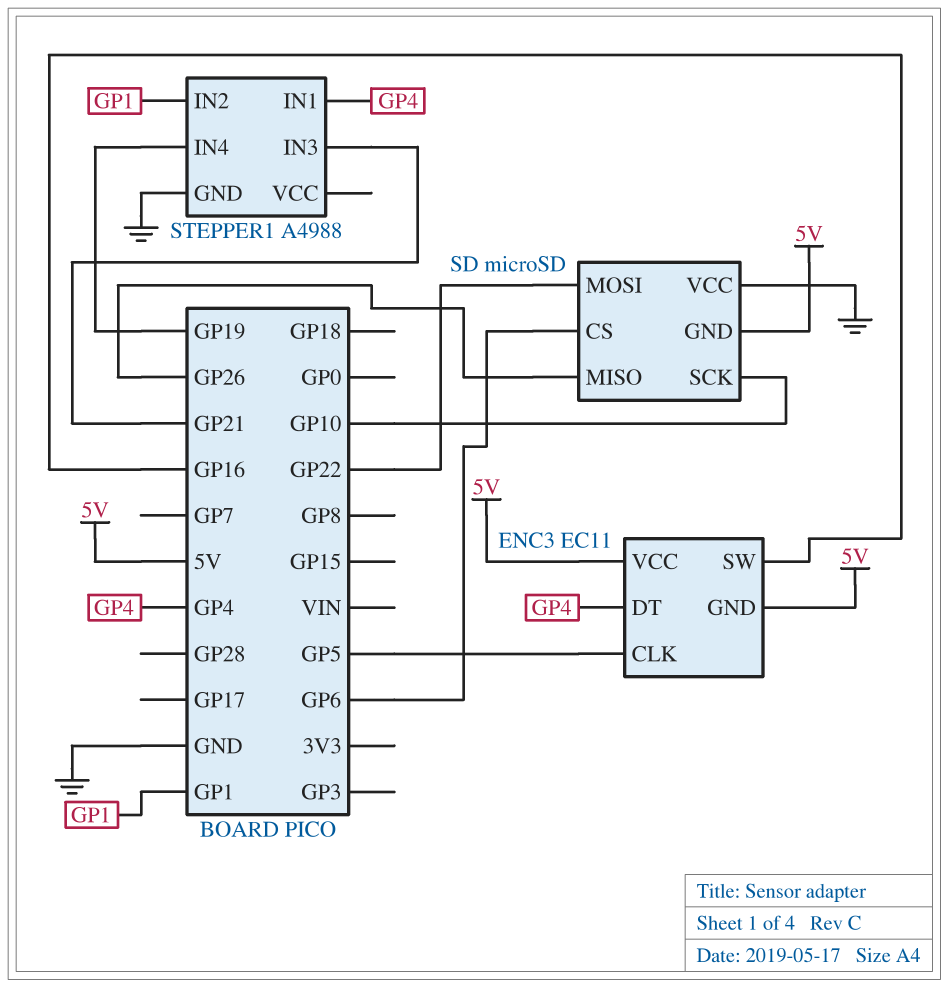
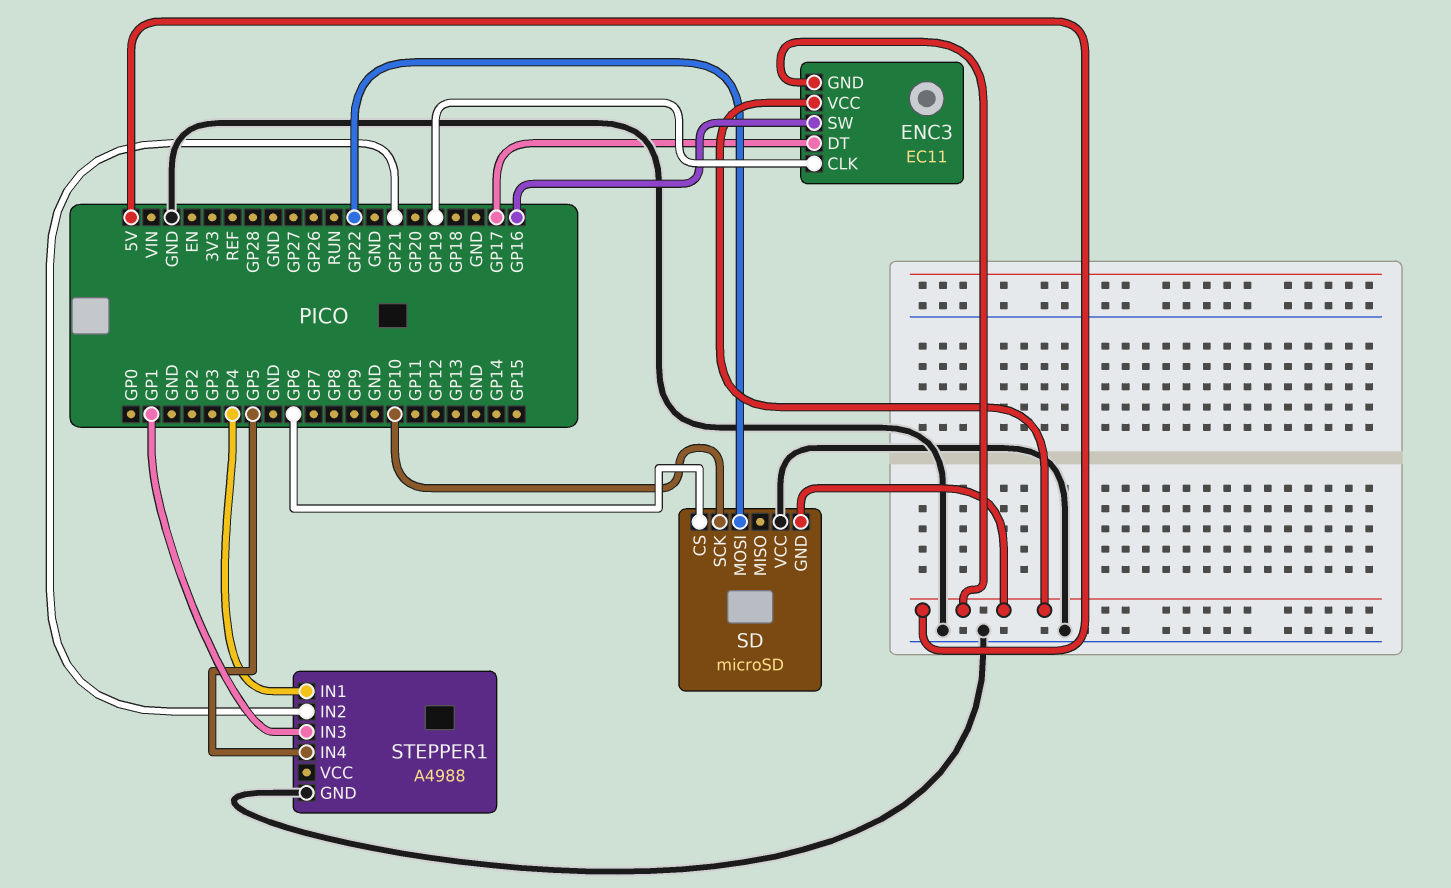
ENC3 pin CLK: GP5 -> GP19
ENC3 pin DT: GP4 -> GP17
SD pin MISO: GP26 -> none
STEPPER1 pin IN2: GP1 -> GP21
STEPPER1 pin IN3: GP21 -> GP1
STEPPER1 pin IN4: GP19 -> GP5

